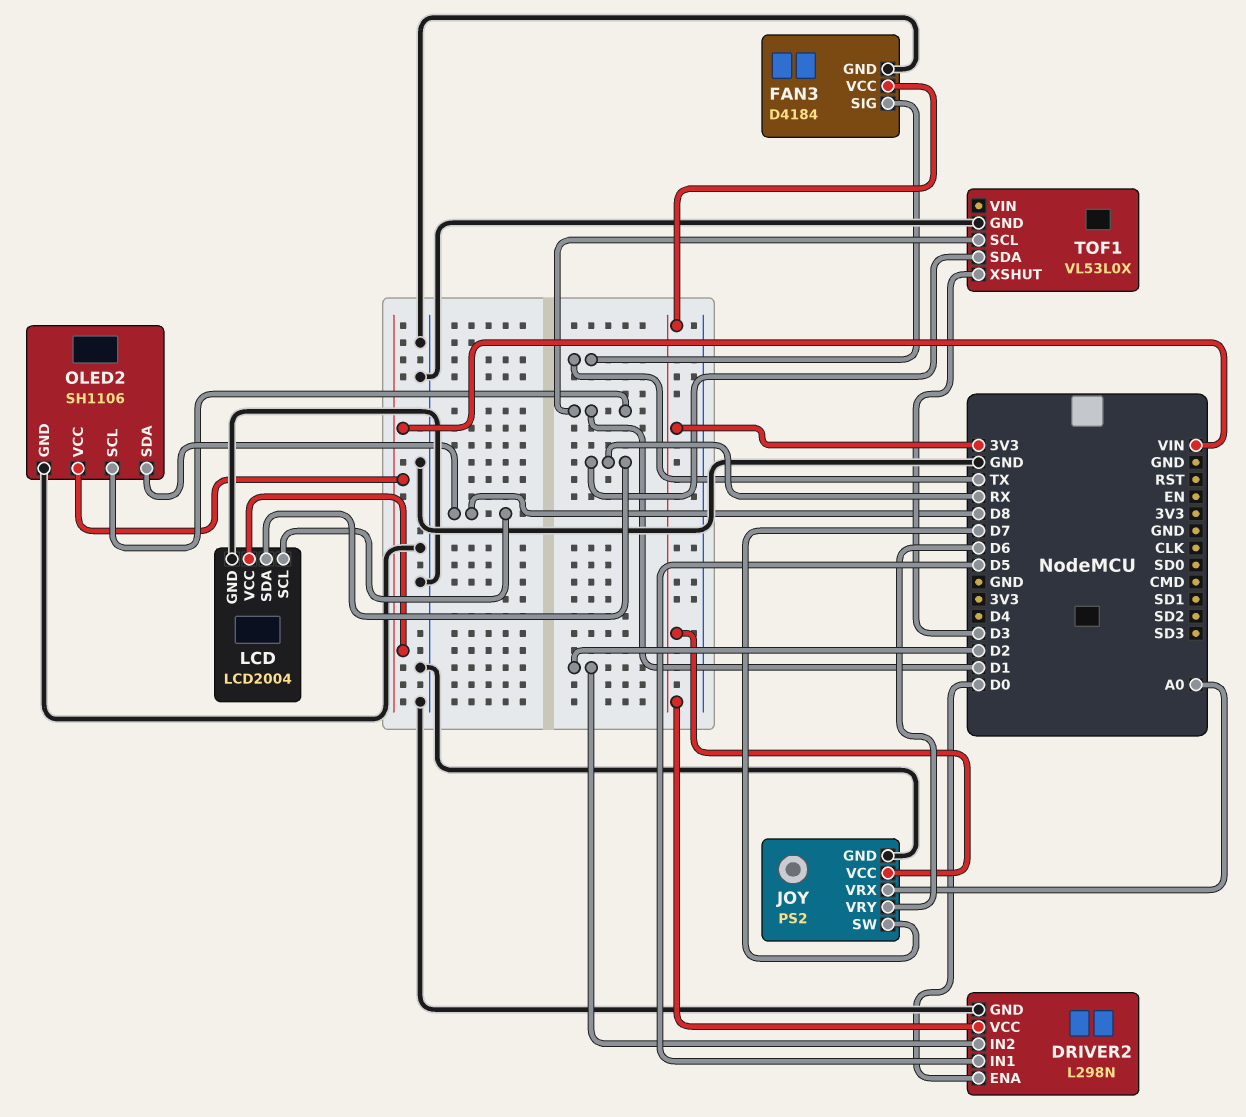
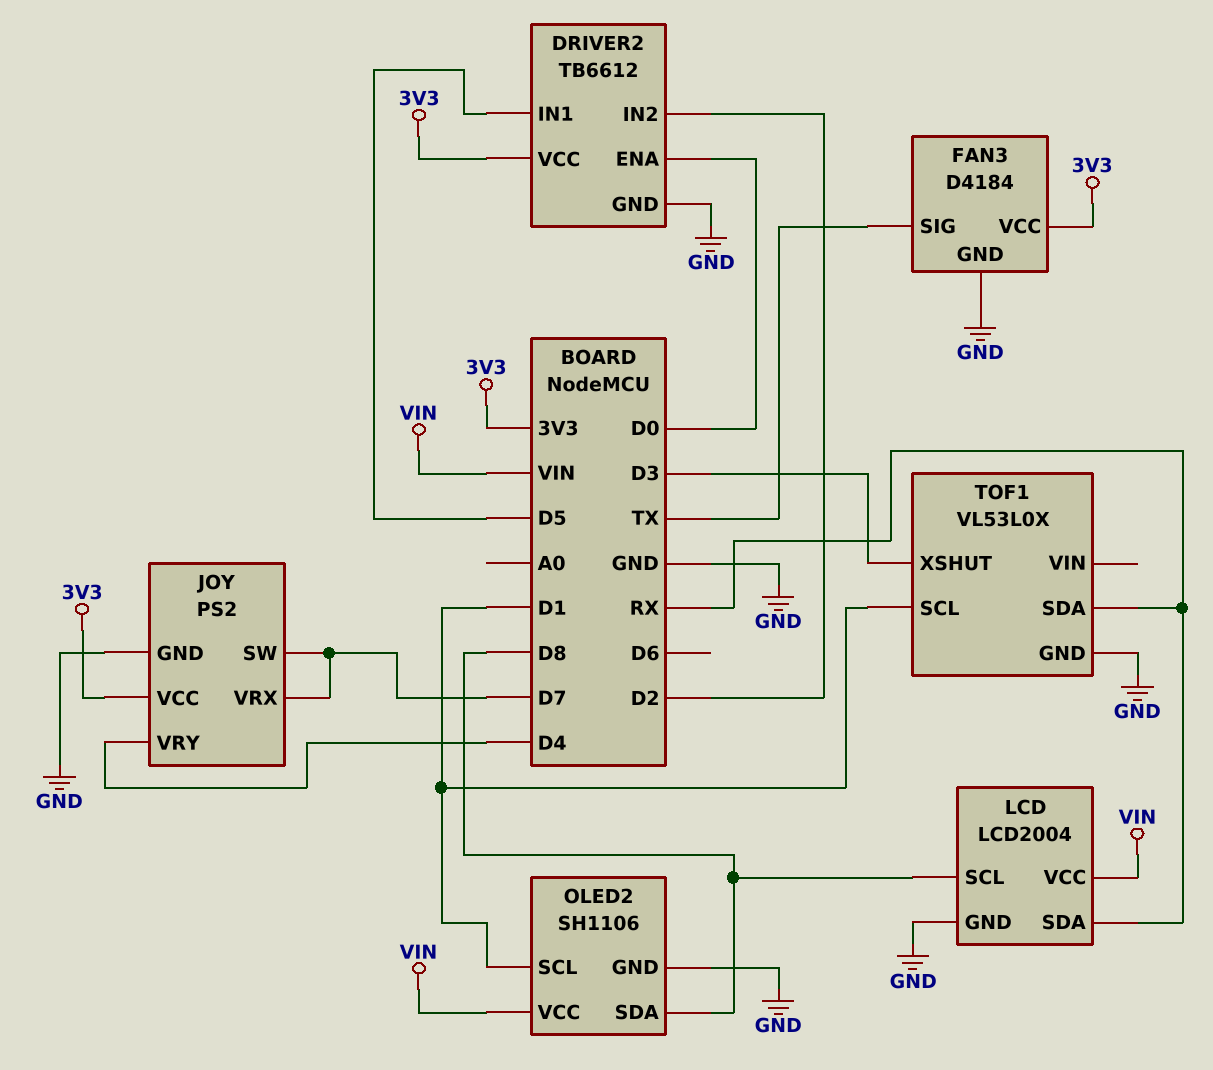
DRIVER2: L298N -> TB6612
JOY pin VRX: A0 -> D7
JOY pin VRY: D6 -> D4

